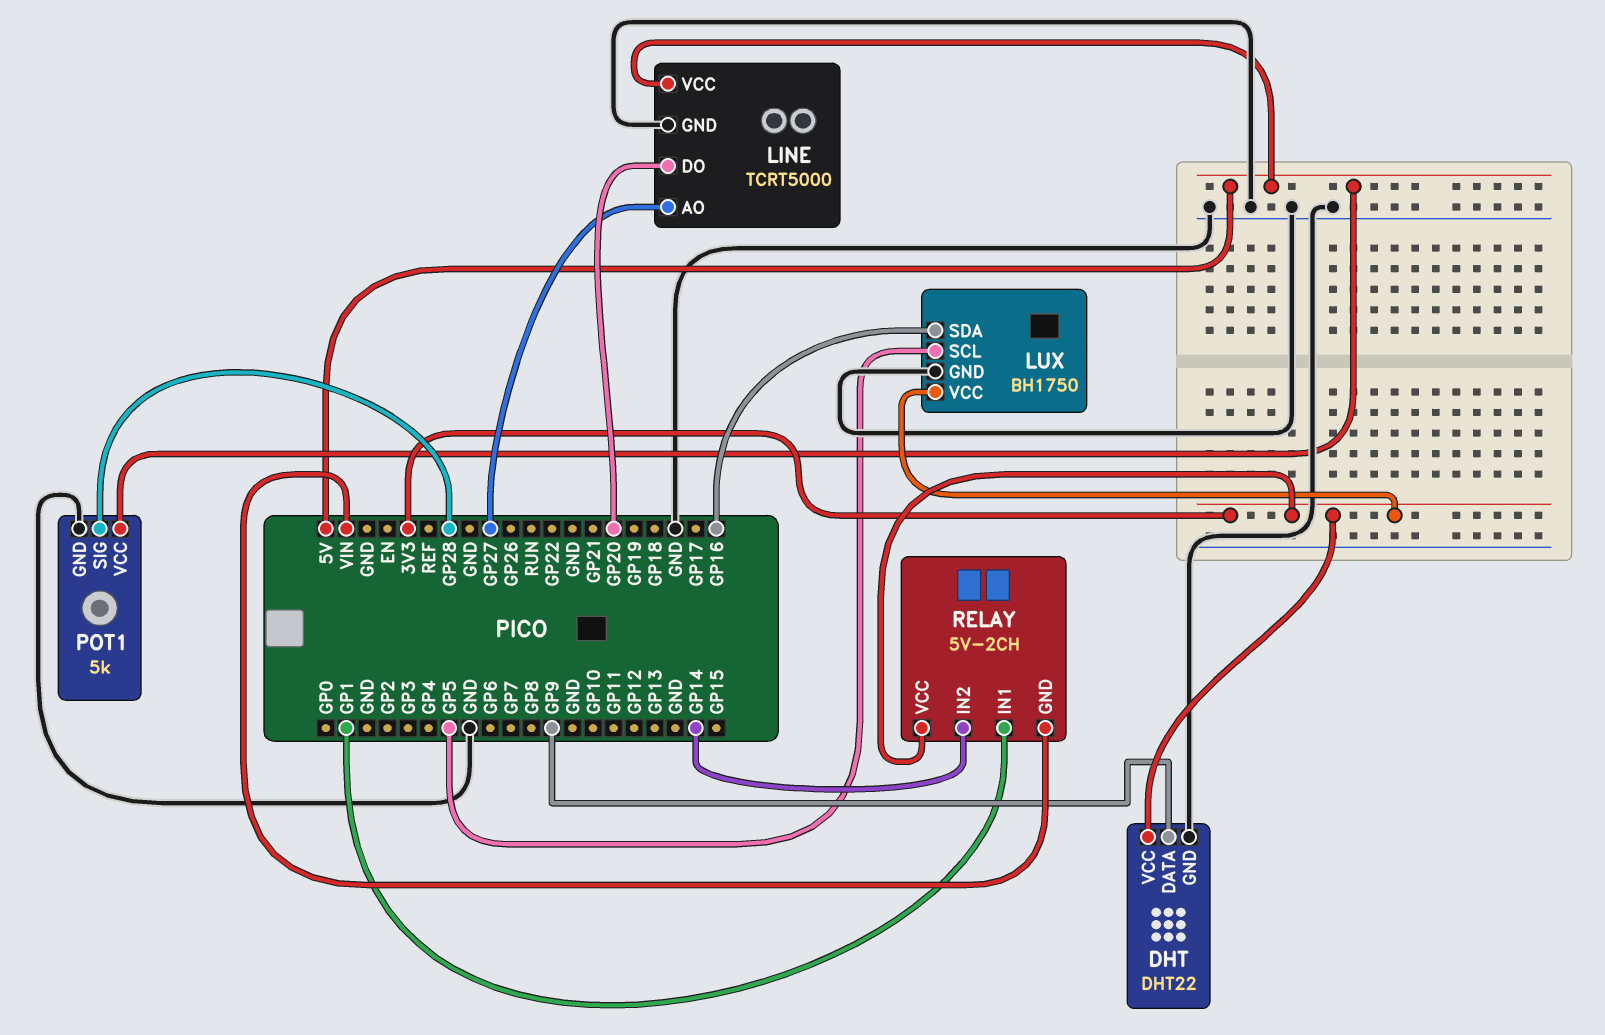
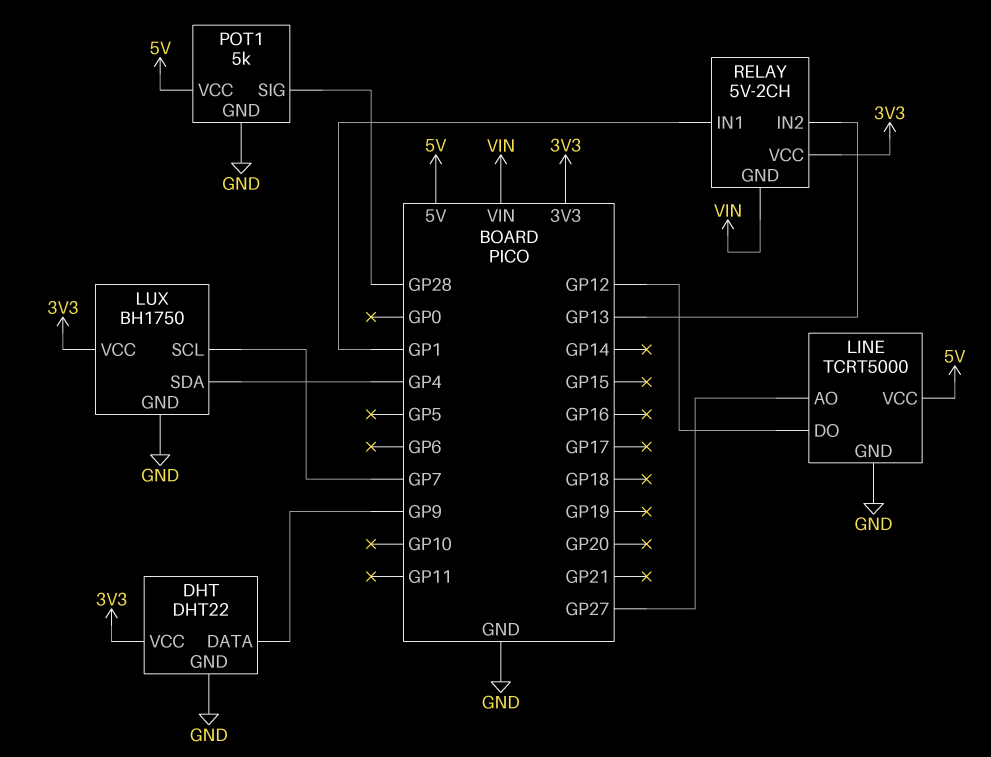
LINE pin DO: GP20 -> GP12
LUX pin SCL: GP5 -> GP7
LUX pin SDA: GP16 -> GP4
RELAY pin IN2: GP14 -> GP13

